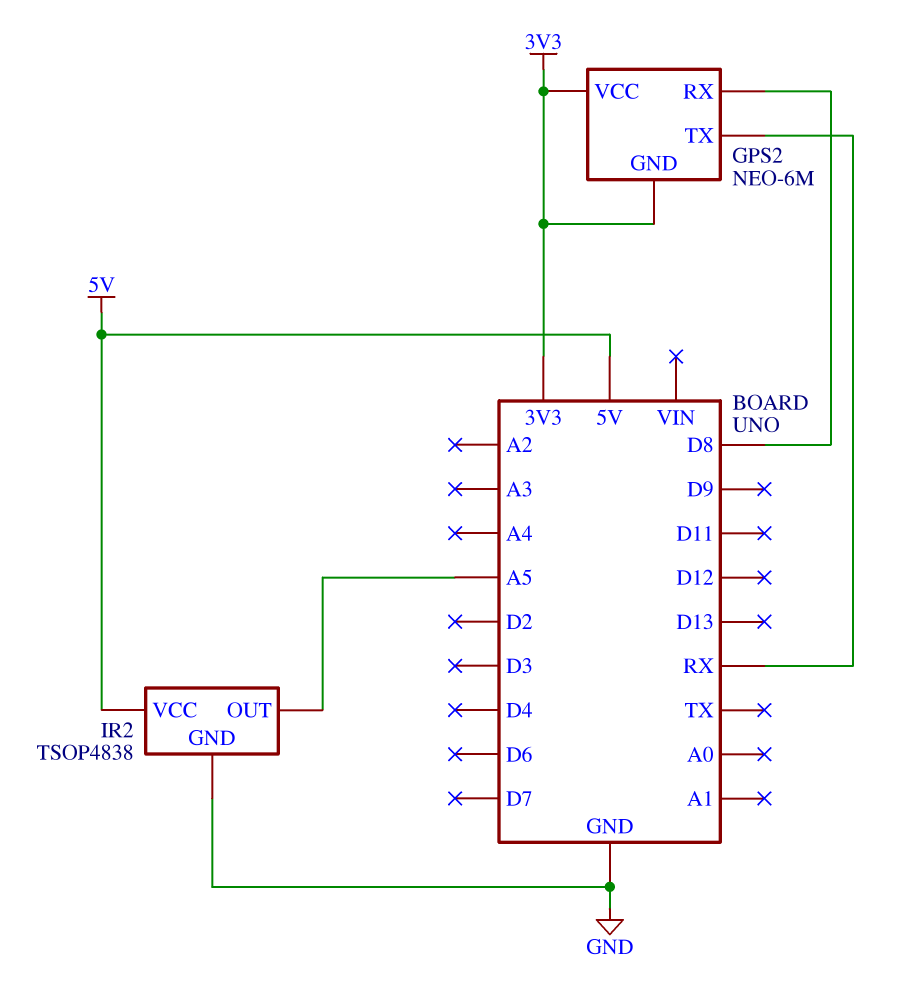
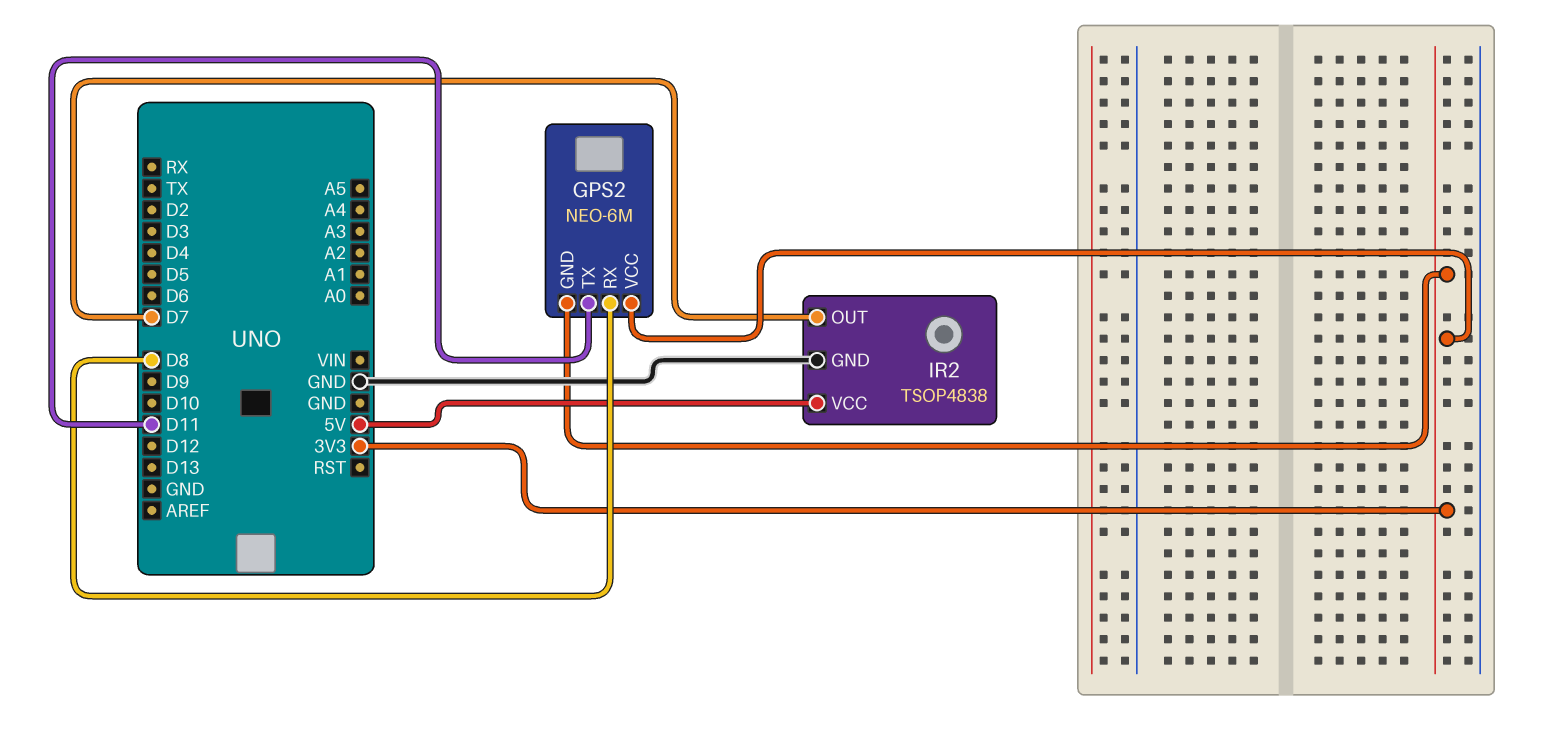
GPS2 pin TX: RX -> D11
IR2 pin OUT: A5 -> D7

